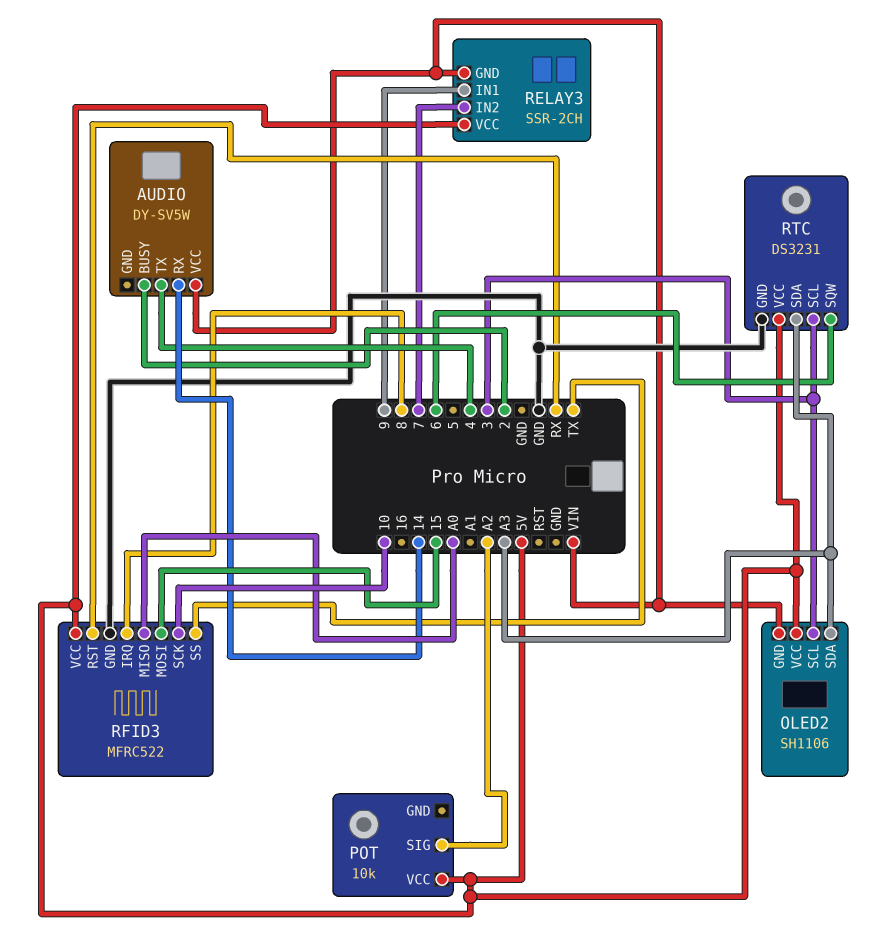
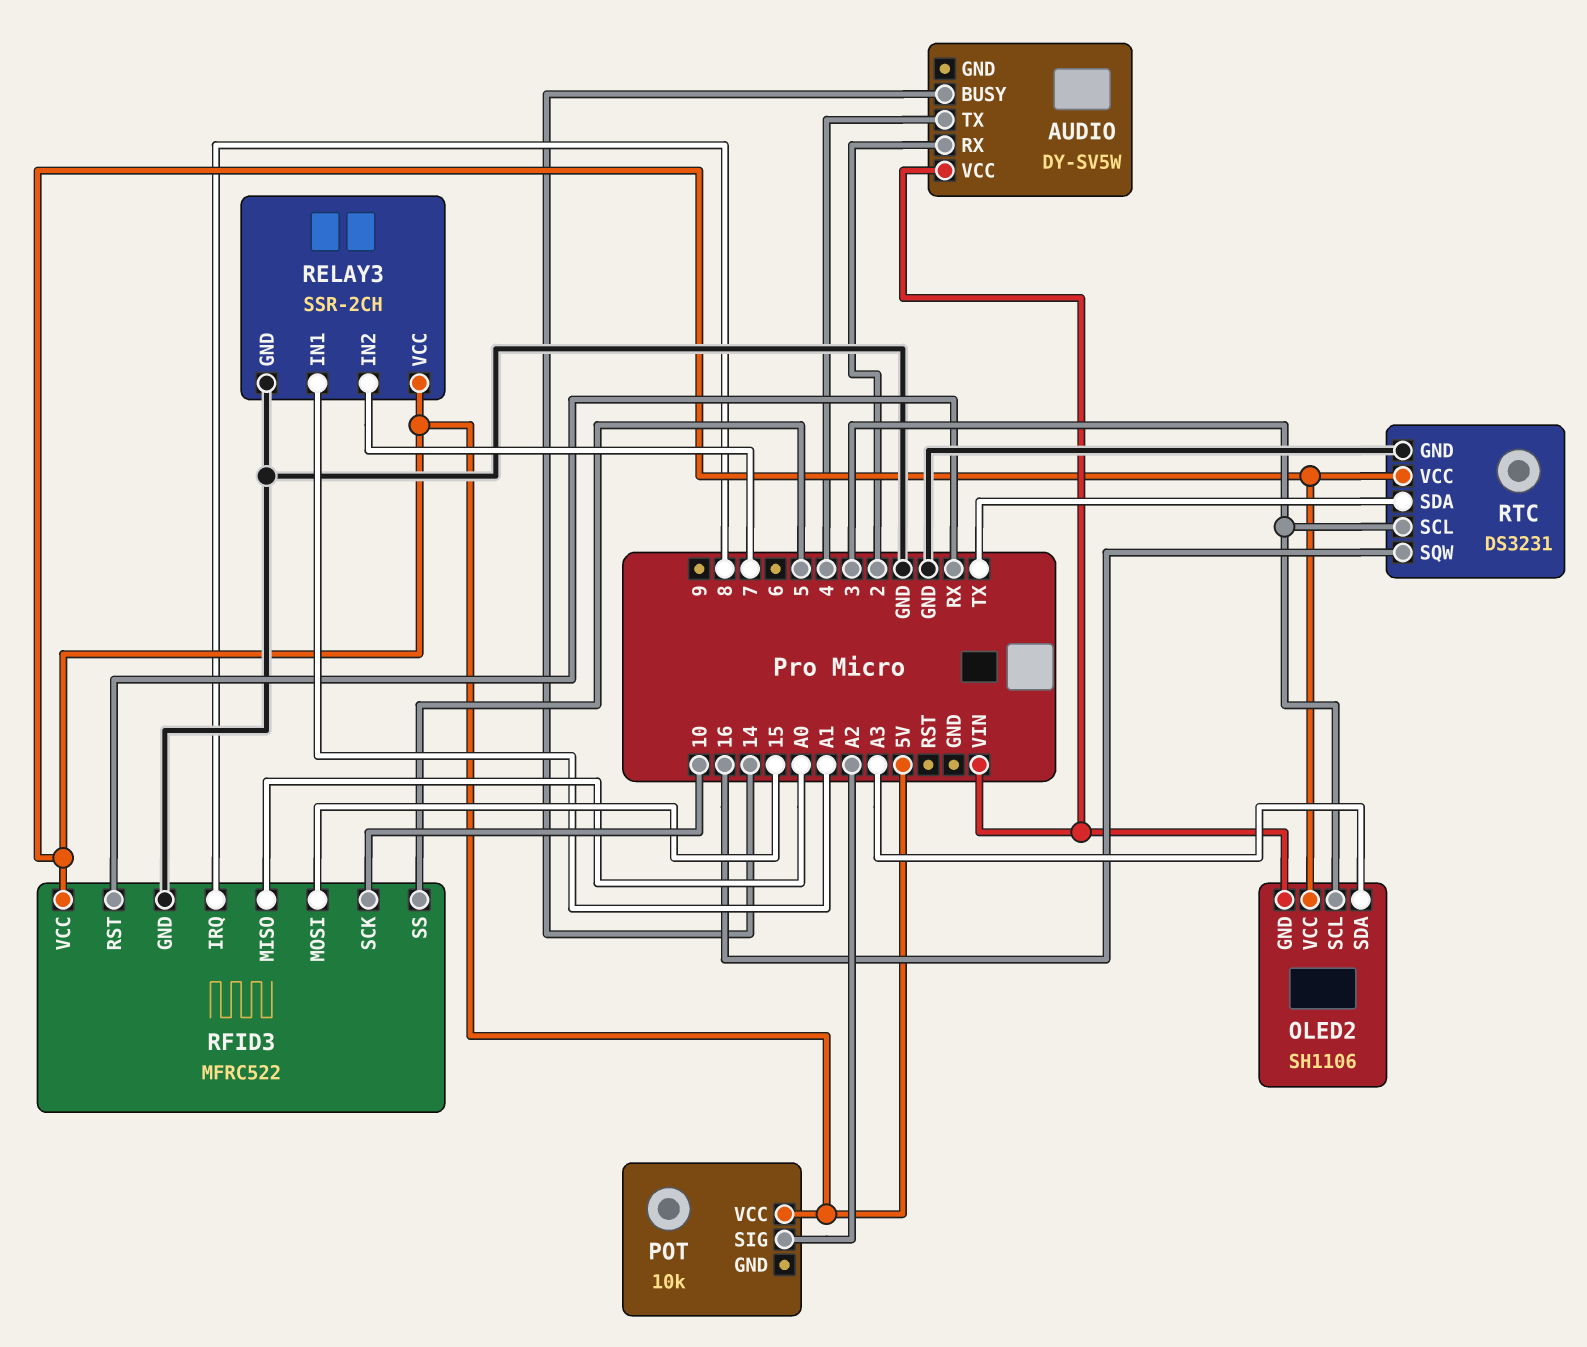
AUDIO pin BUSY: 2 -> 14
AUDIO pin RX: 14 -> 2
RELAY3 pin GND: VIN -> GND
RELAY3 pin IN1: 9 -> A1
RFID3 pin SS: TX -> 5
RTC pin SDA: A3 -> TX
RTC pin SQW: 6 -> 16

